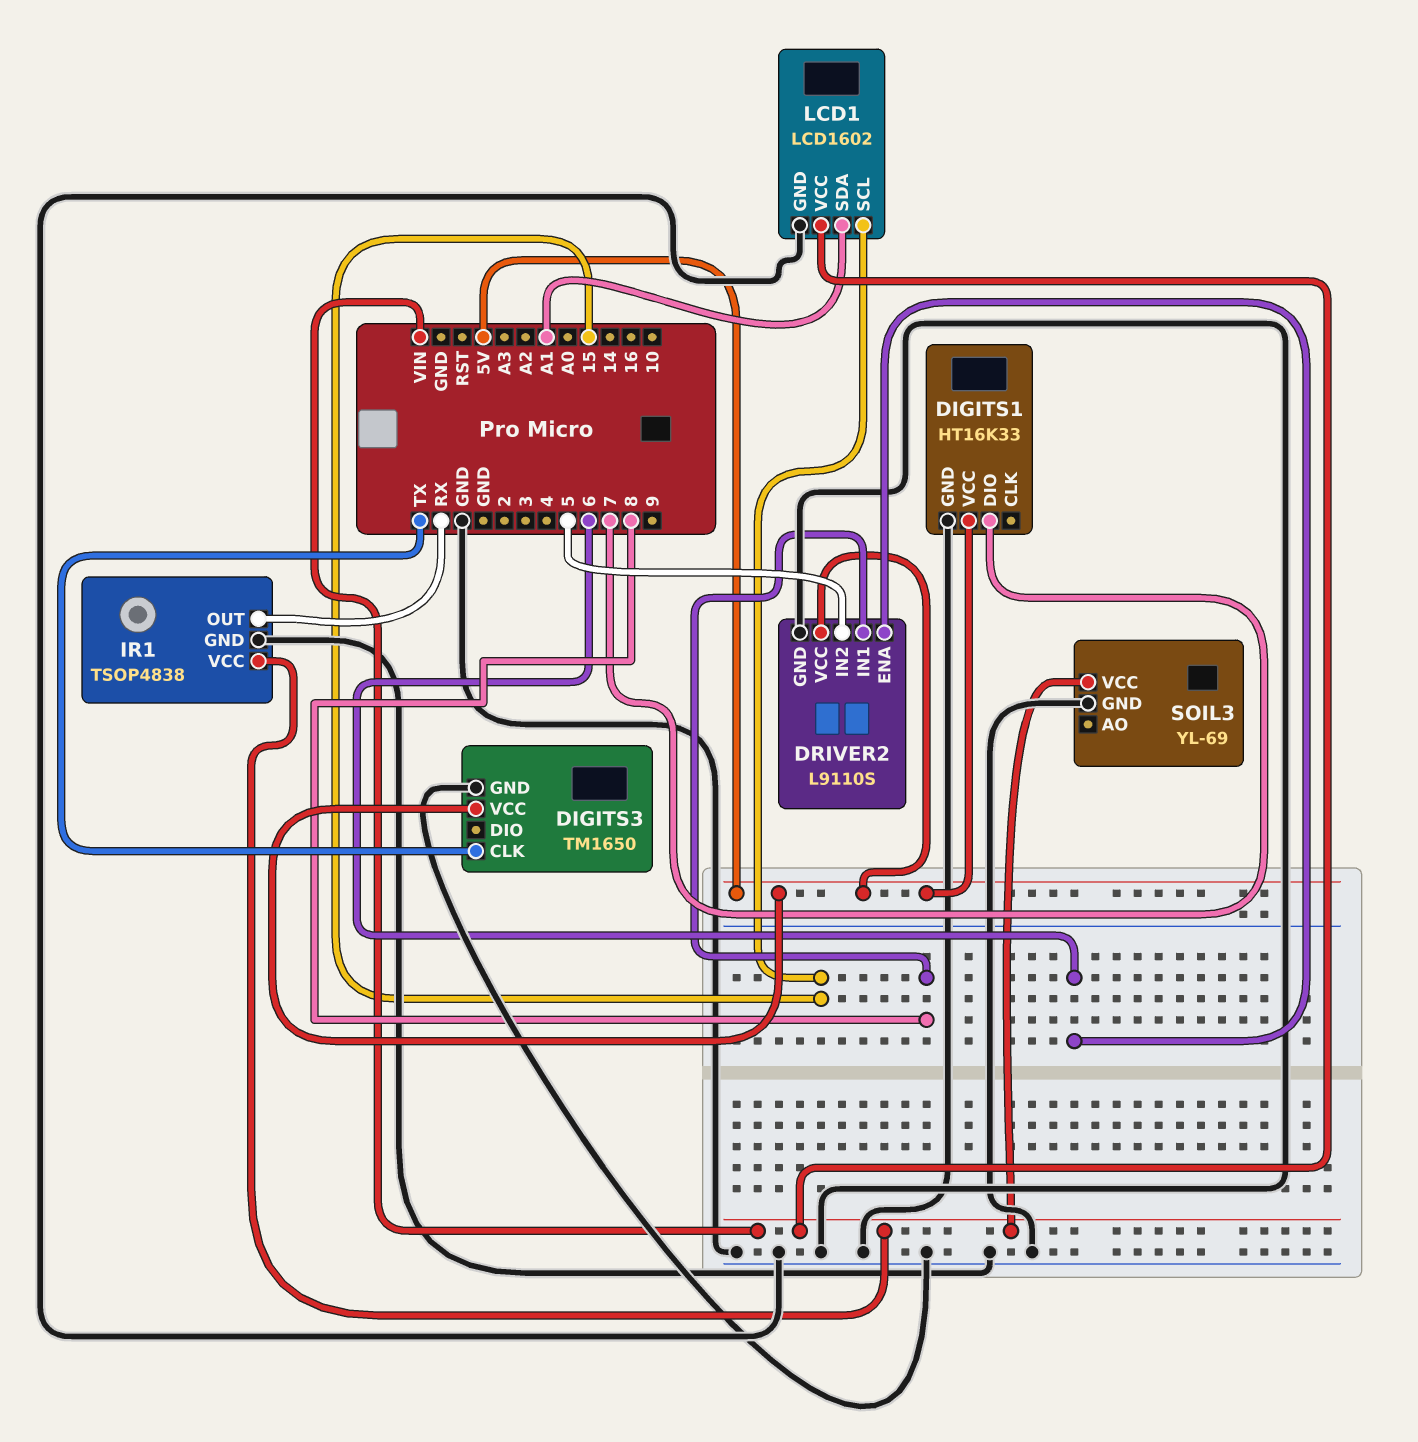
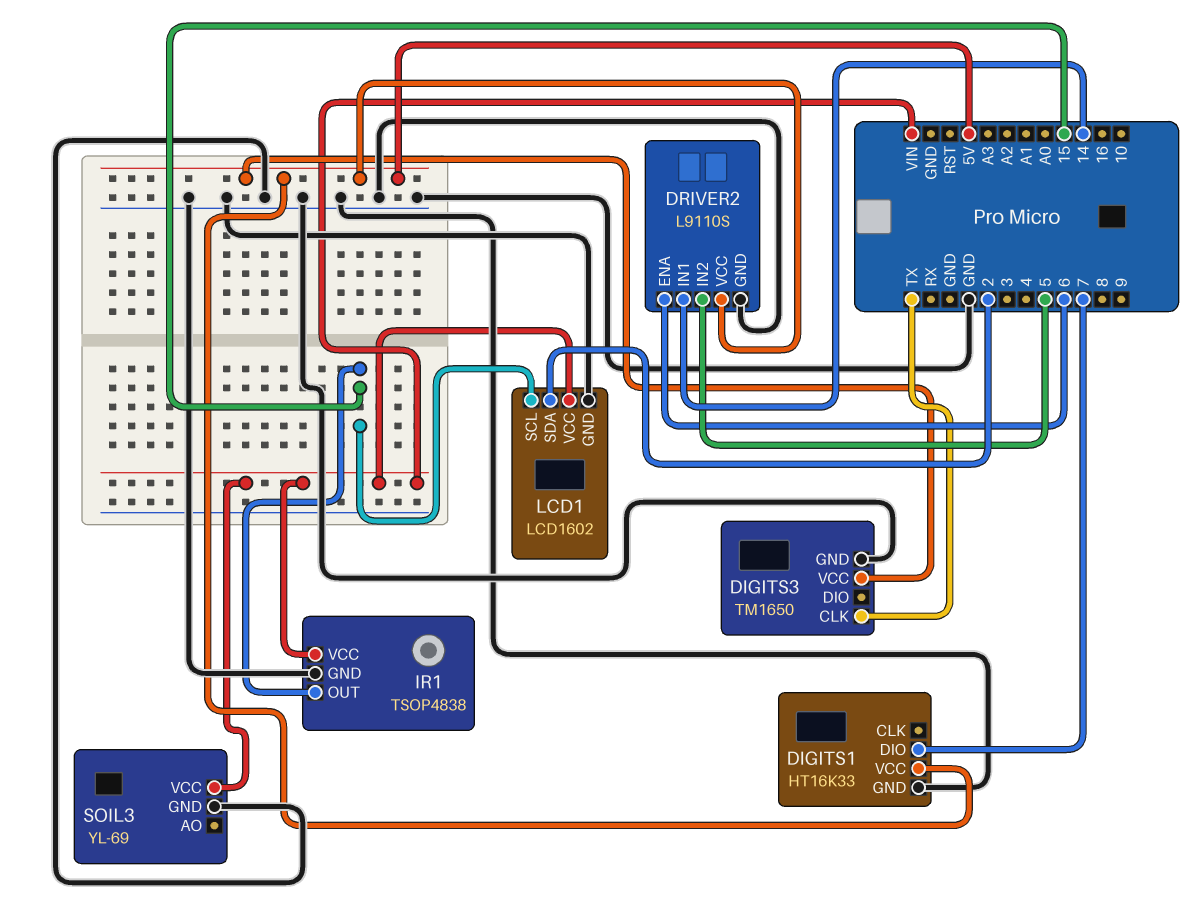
DRIVER2 pin IN1: 8 -> 14
IR1 pin OUT: RX -> 15
LCD1 pin SDA: A1 -> 2

